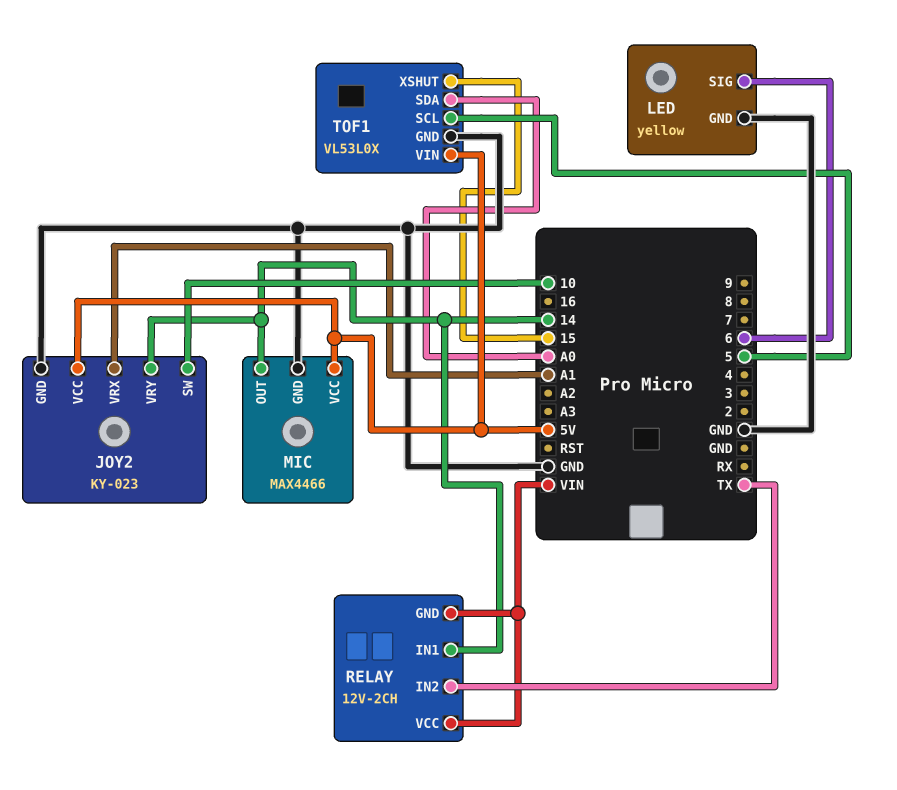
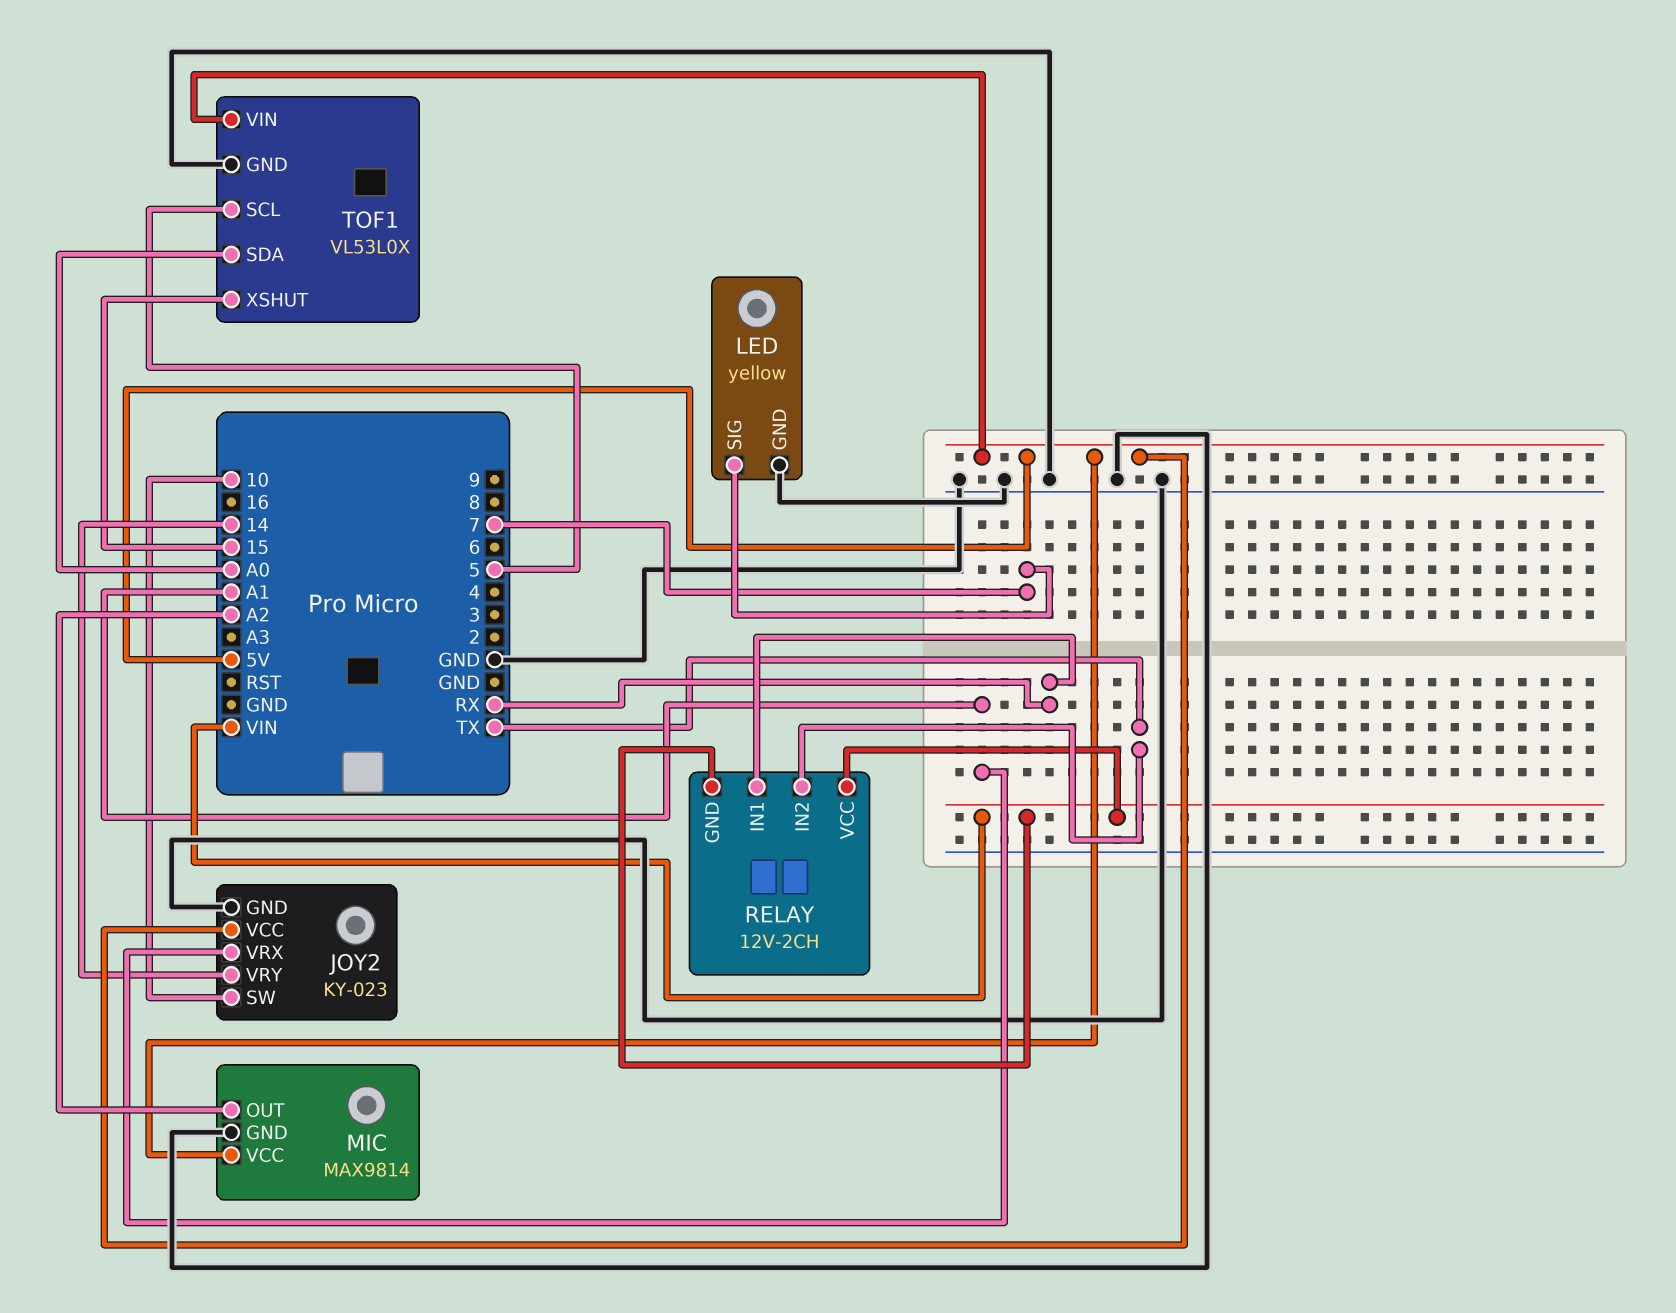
LED pin SIG: 6 -> 7
MIC: MAX4466 -> MAX9814
MIC pin OUT: 14 -> A2
RELAY pin IN1: 14 -> RX

